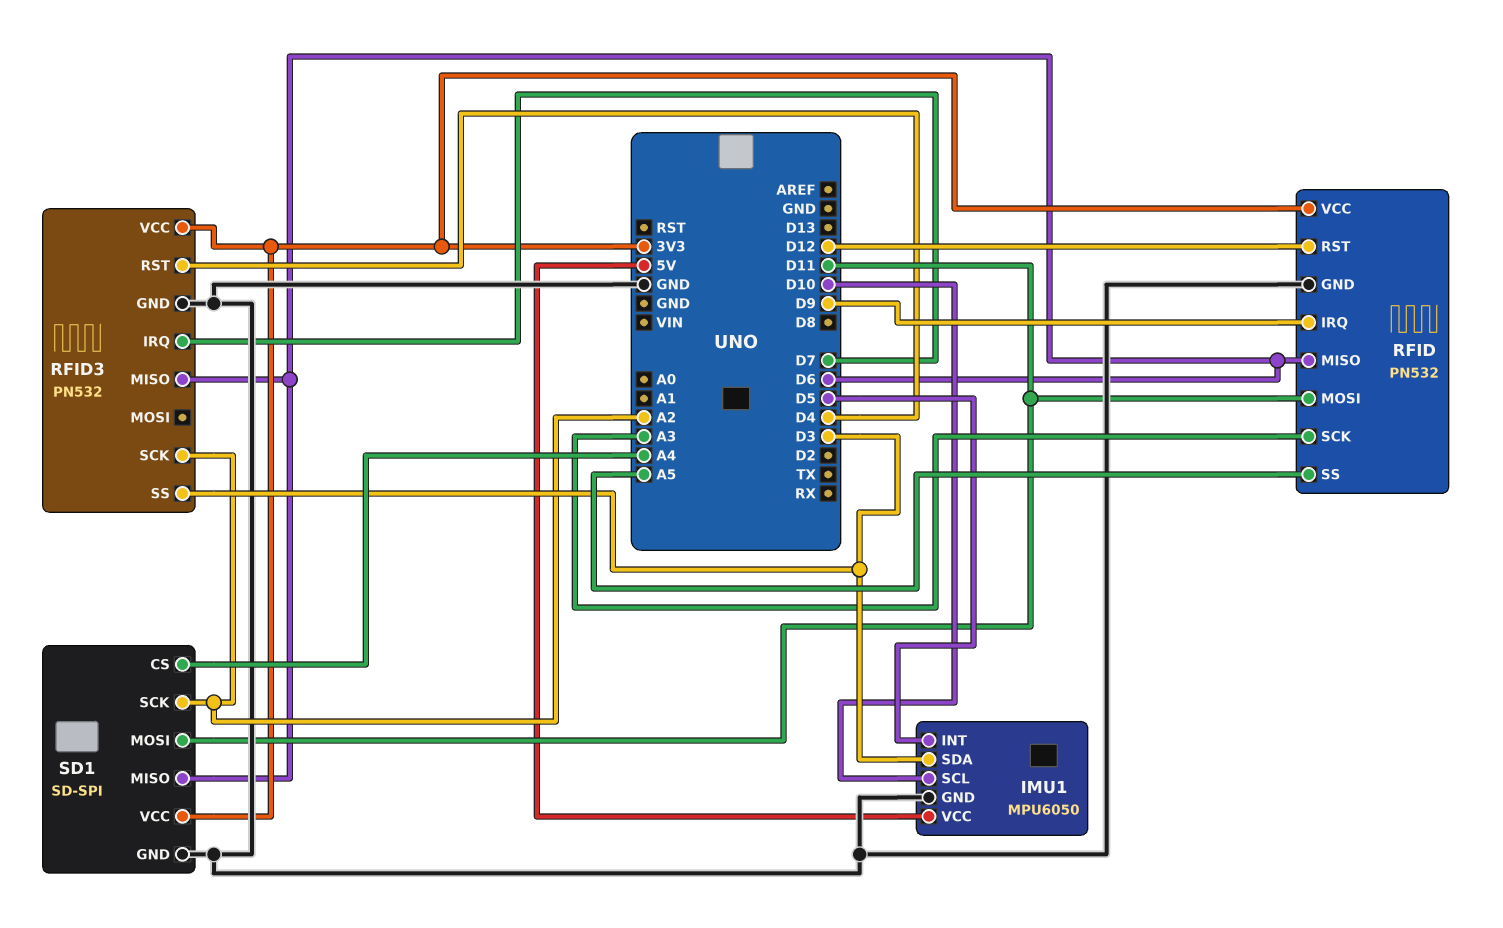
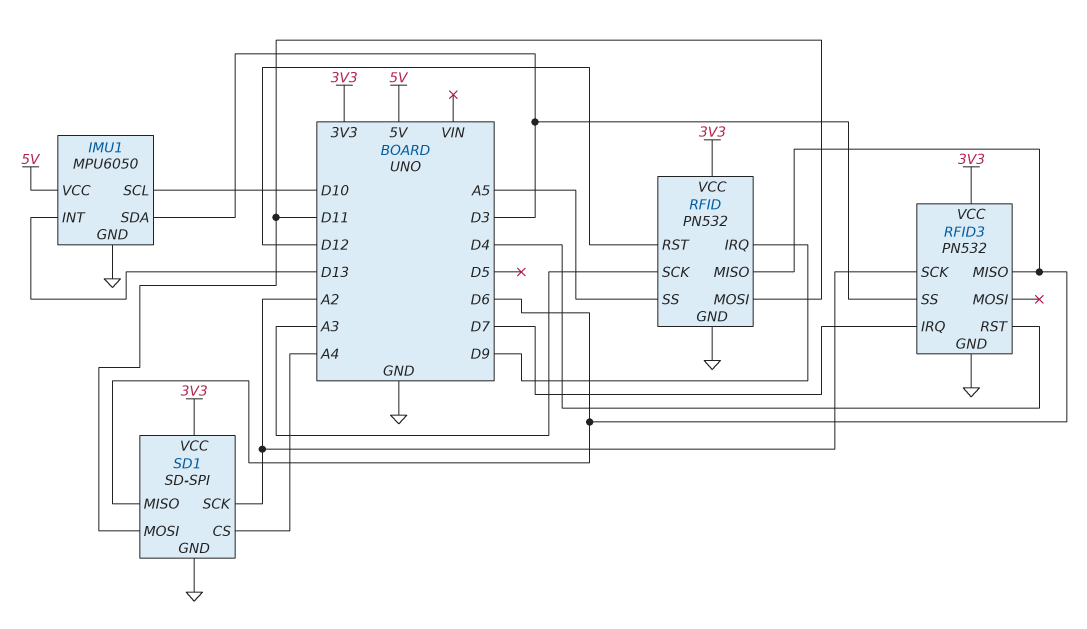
IMU1 pin INT: D5 -> D13

